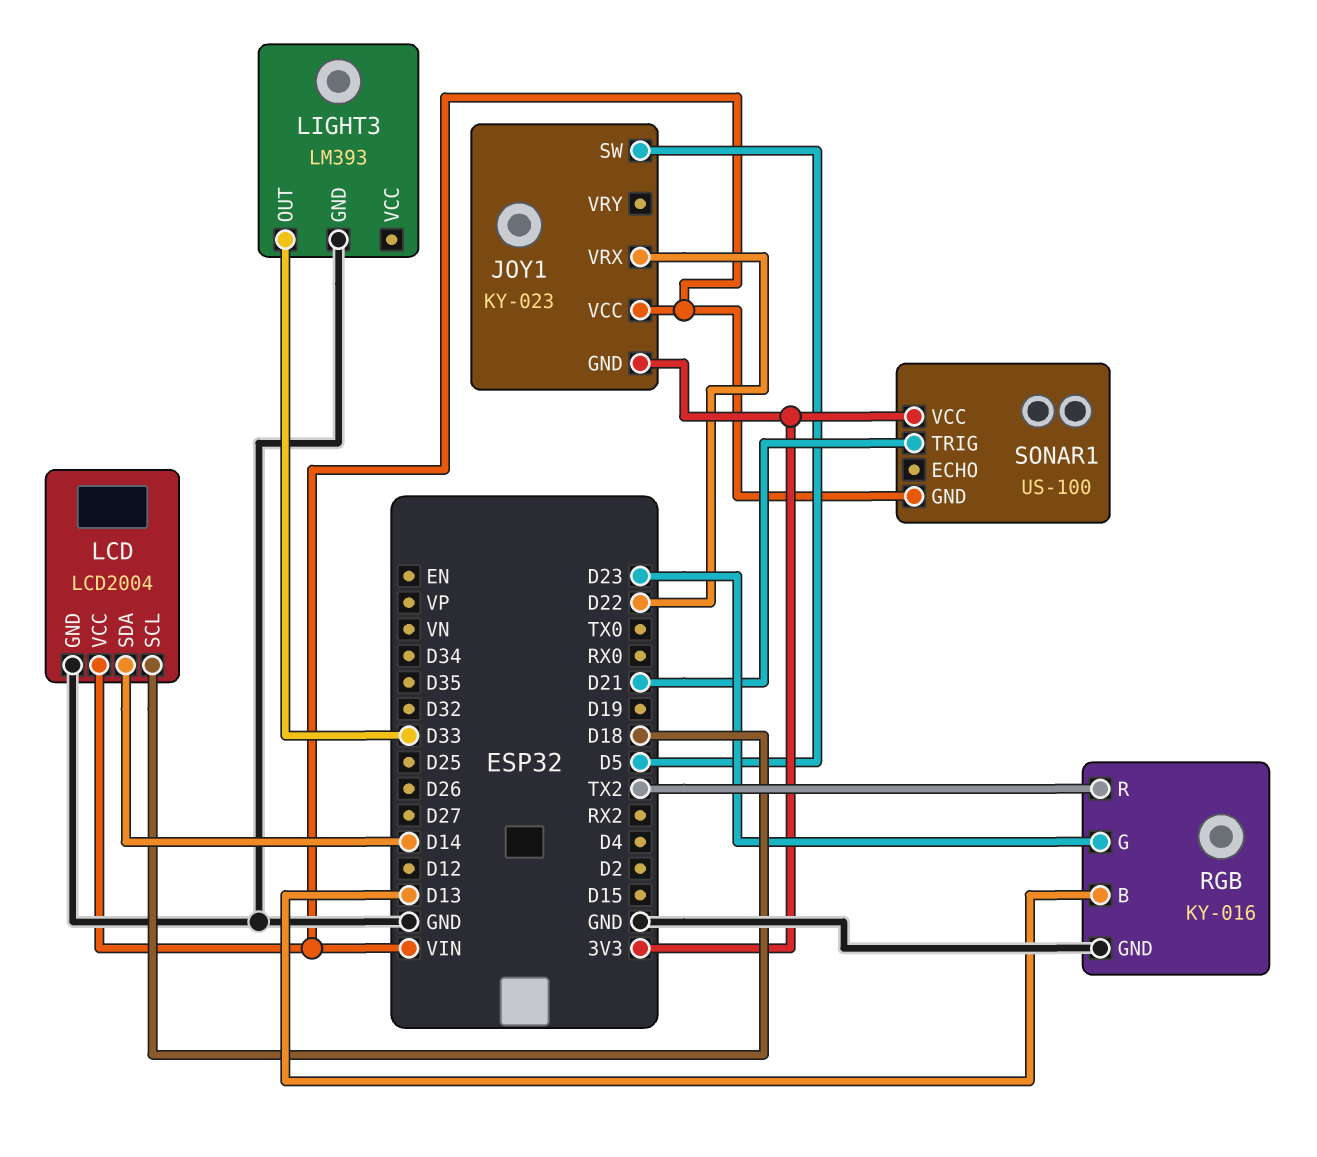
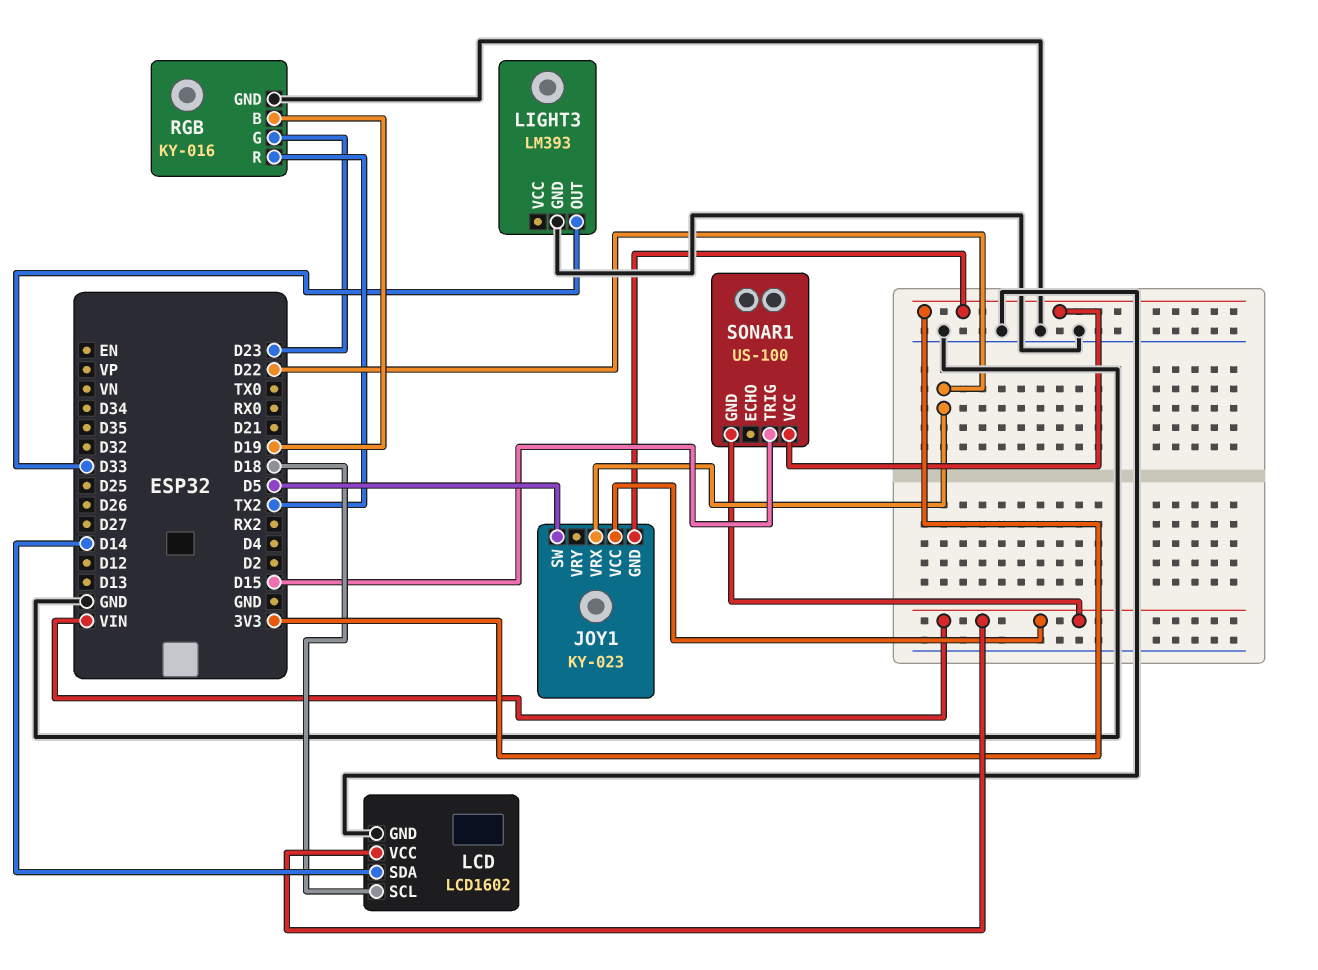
LCD: LCD2004 -> LCD1602
RGB pin B: D13 -> D19
SONAR1 pin TRIG: D21 -> D15

